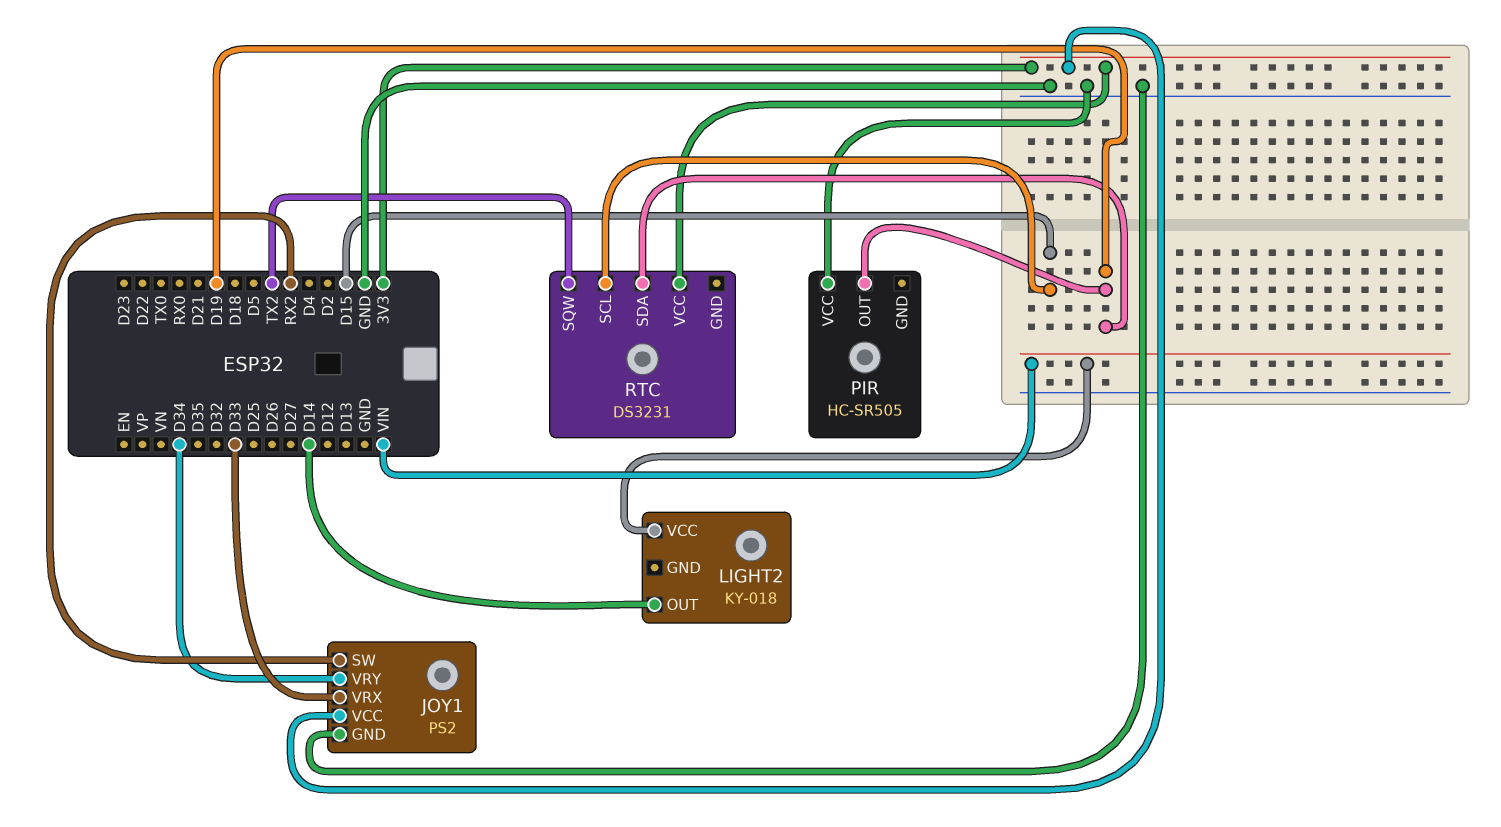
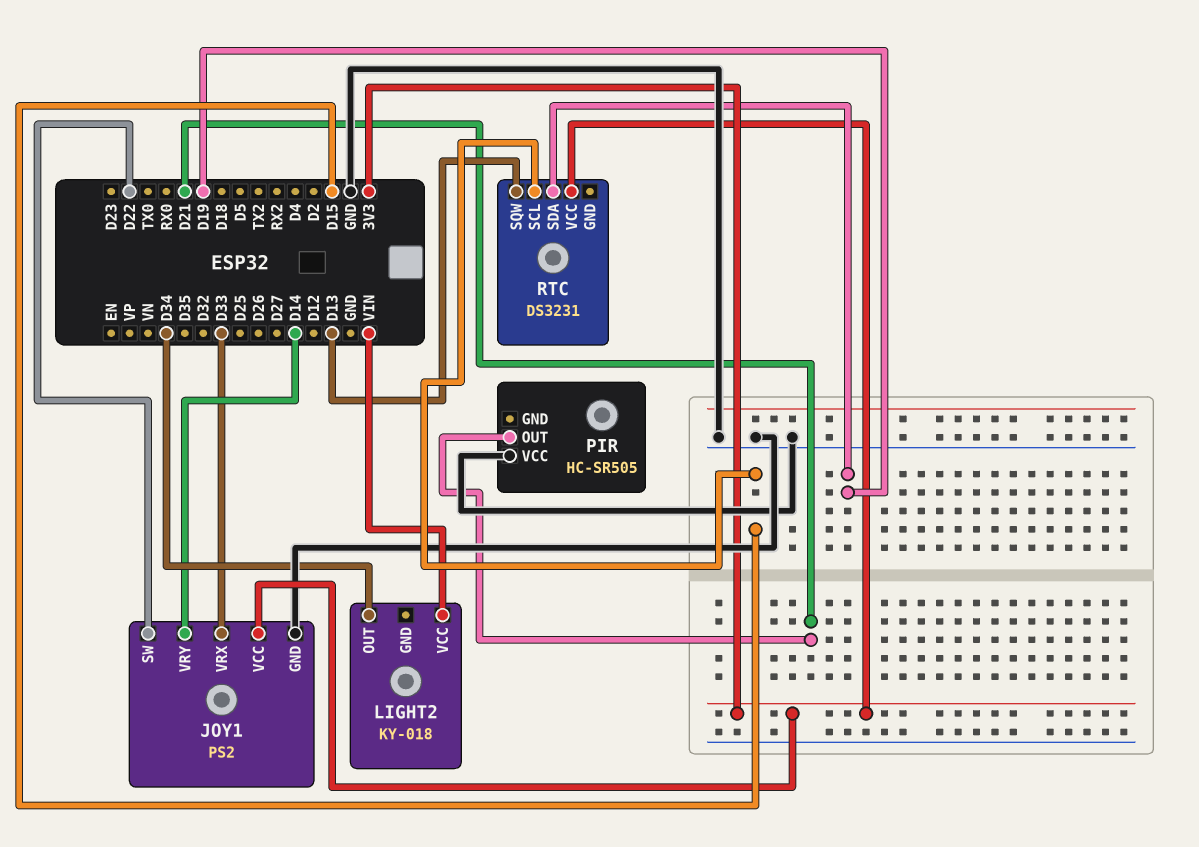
JOY1 pin SW: RX2 -> D22
JOY1 pin VRY: D34 -> D14
LIGHT2 pin OUT: D14 -> D34
PIR pin OUT: D19 -> D21
RTC pin SQW: TX2 -> D13

